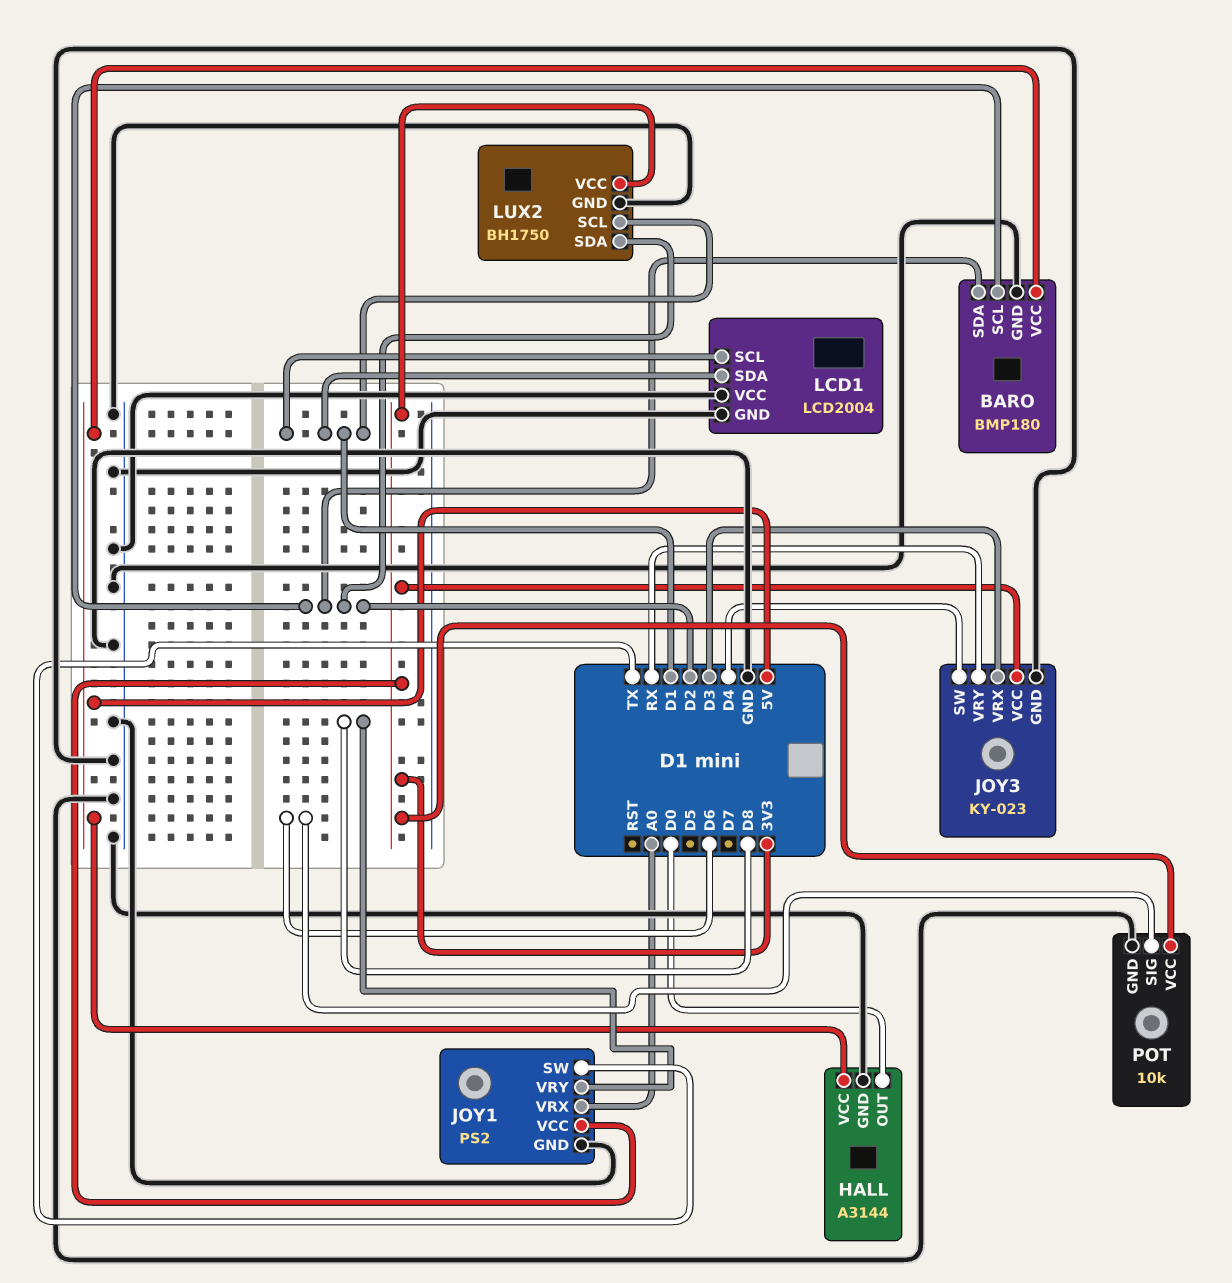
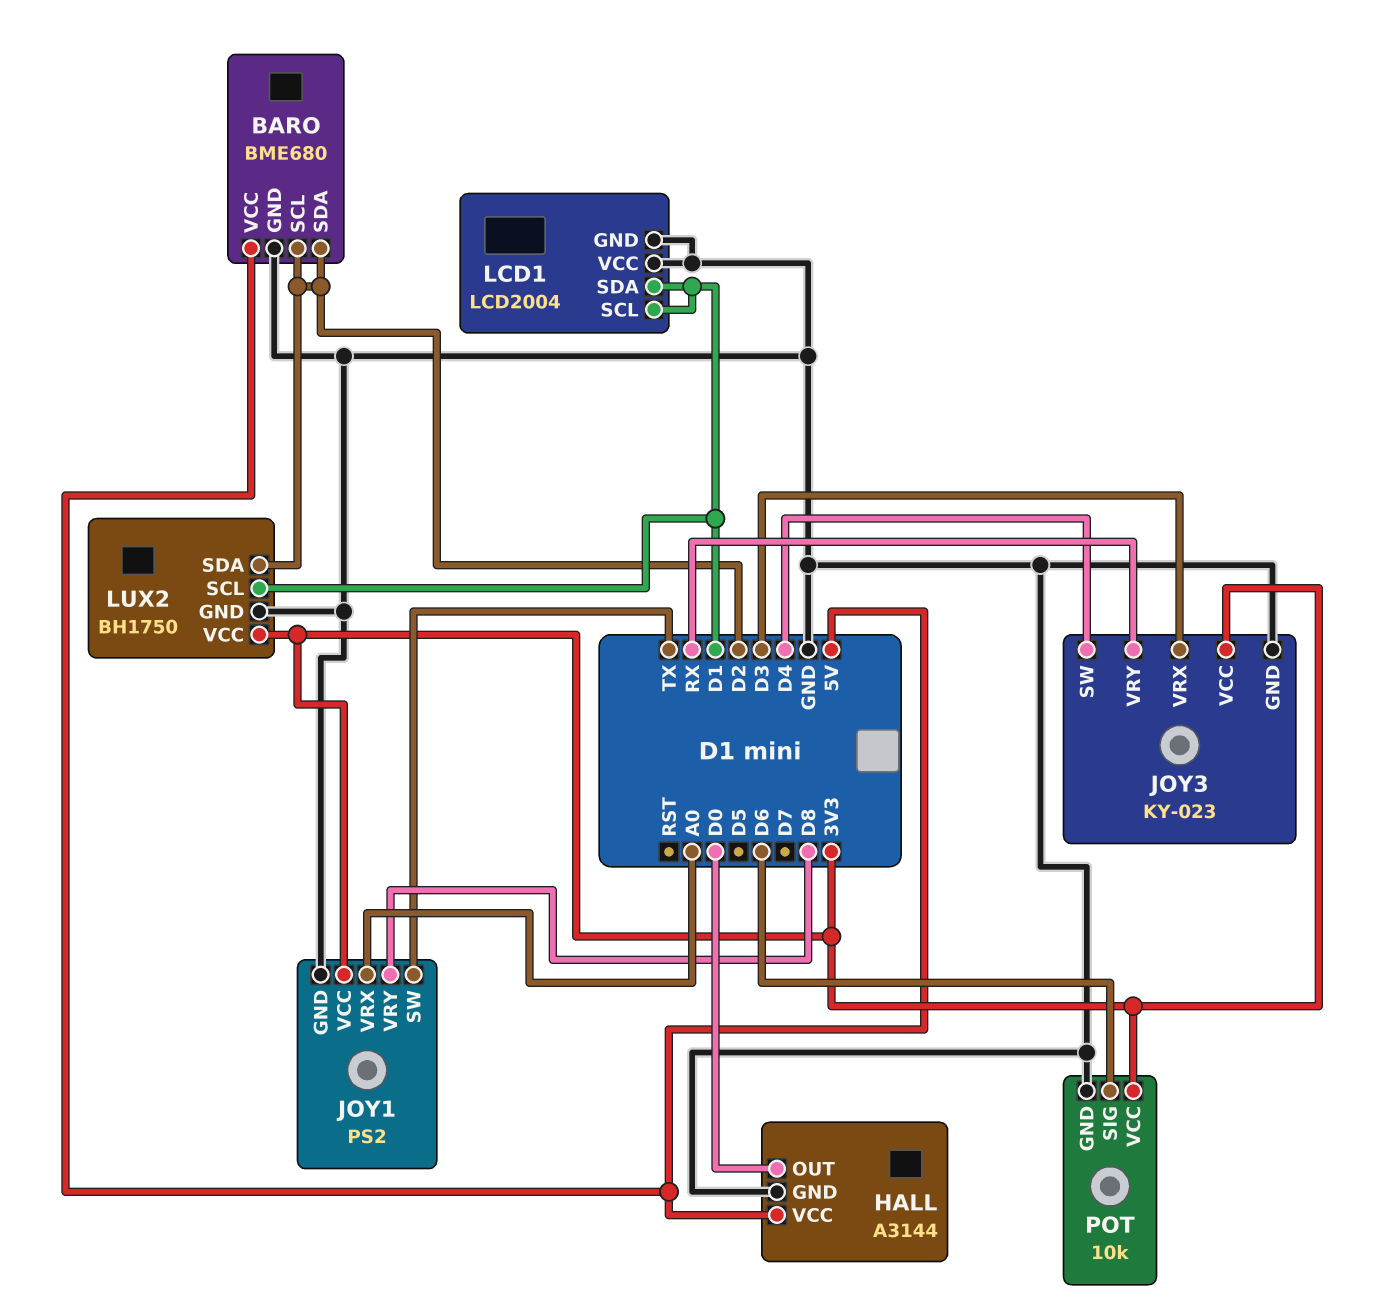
BARO: BMP180 -> BME680

